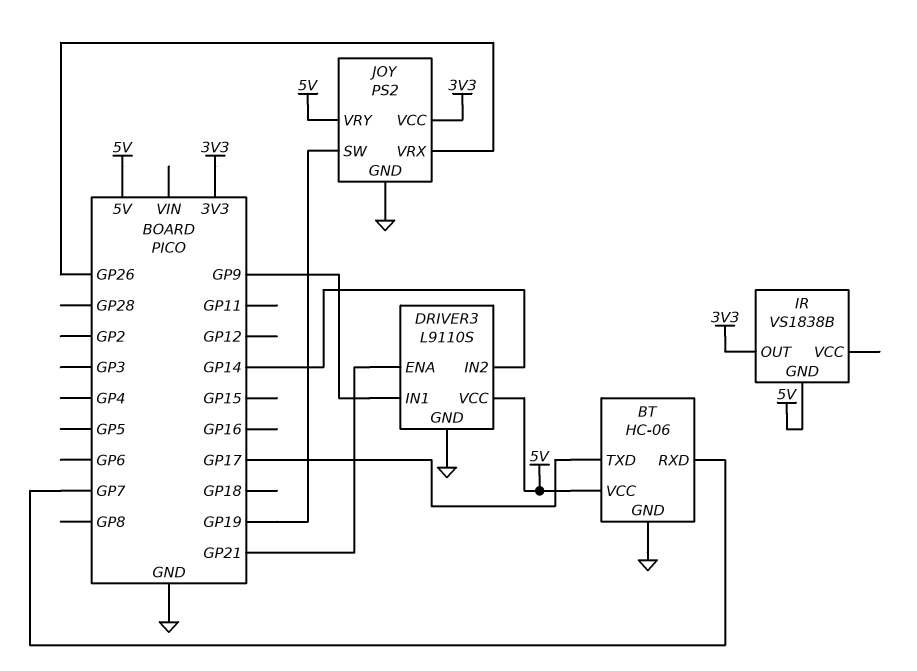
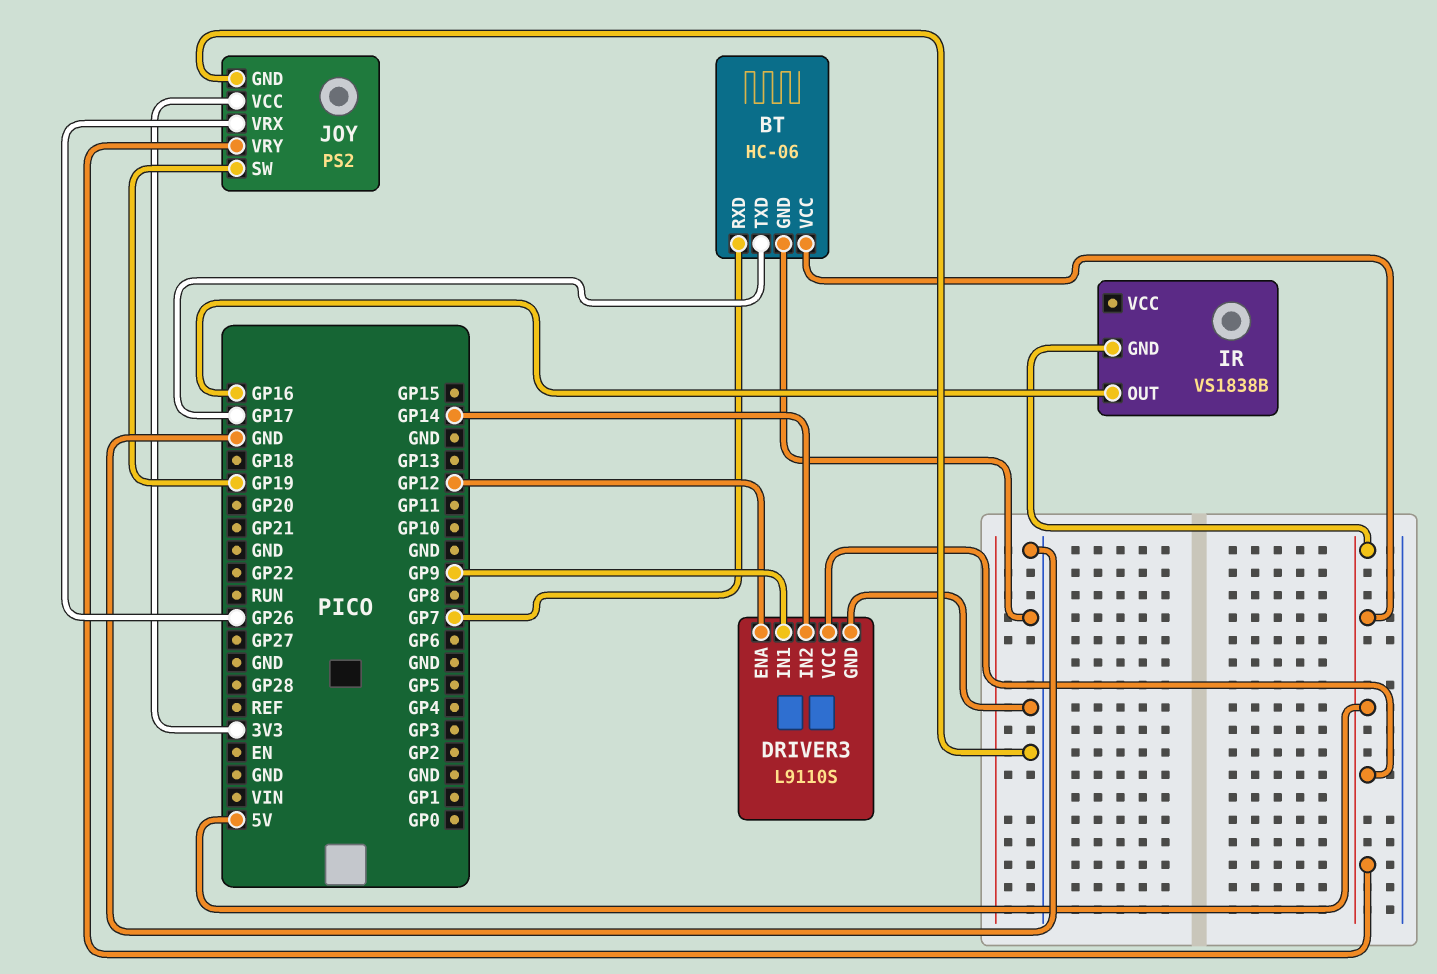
DRIVER3 pin ENA: GP21 -> GP12
IR pin OUT: 3V3 -> GP16

